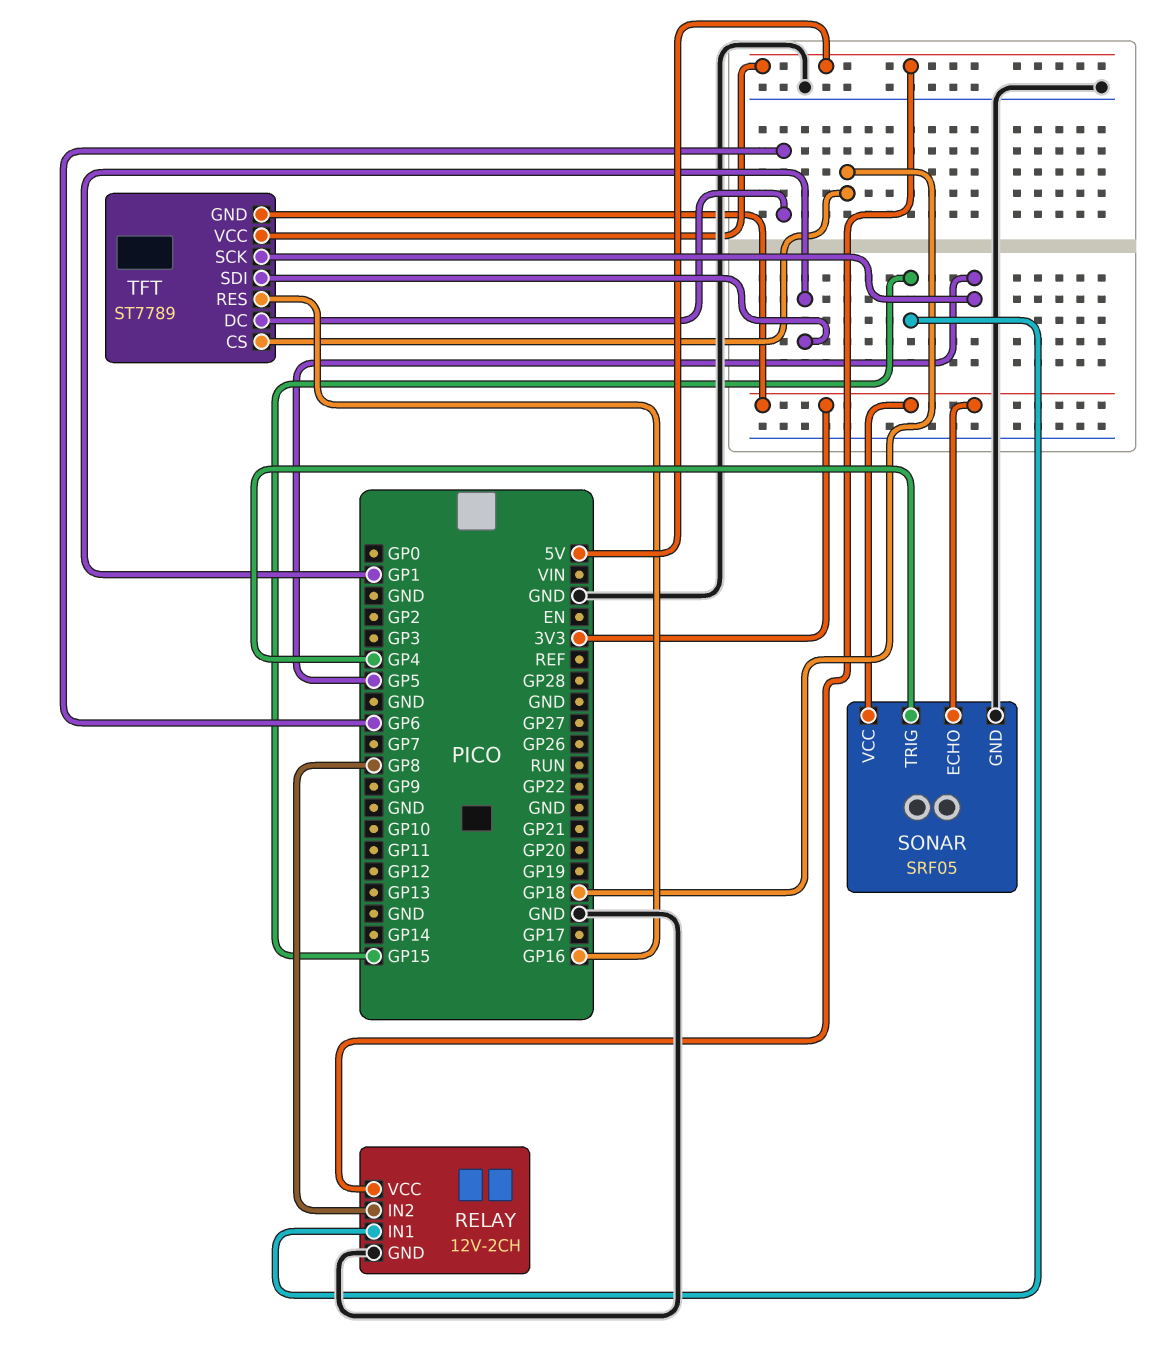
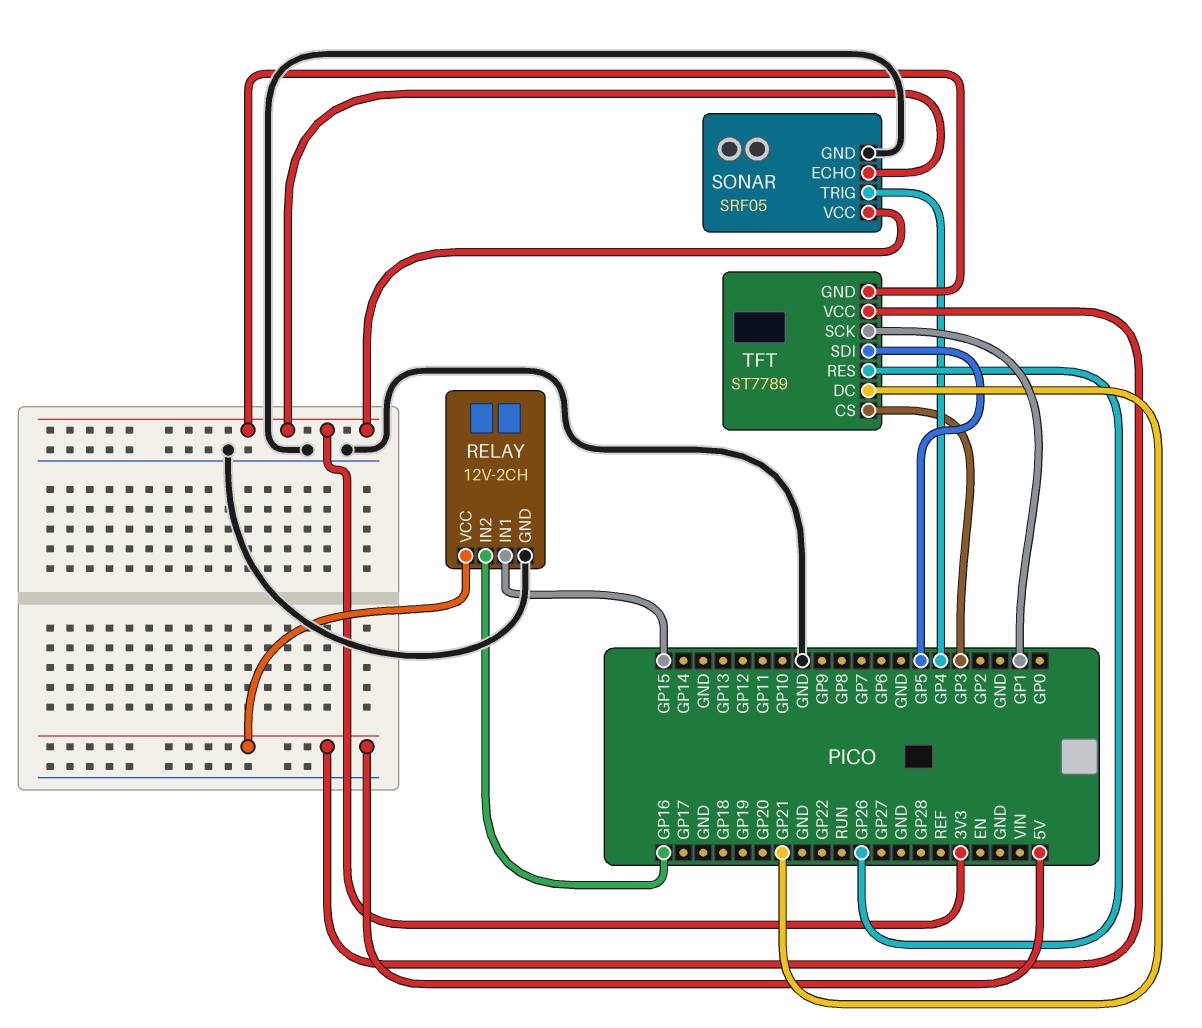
RELAY pin IN2: GP8 -> GP16
TFT pin CS: GP18 -> GP3
TFT pin DC: GP6 -> GP21
TFT pin RES: GP16 -> GP26
TFT pin SCK: GP5 -> GP1
TFT pin SDI: GP1 -> GP5

